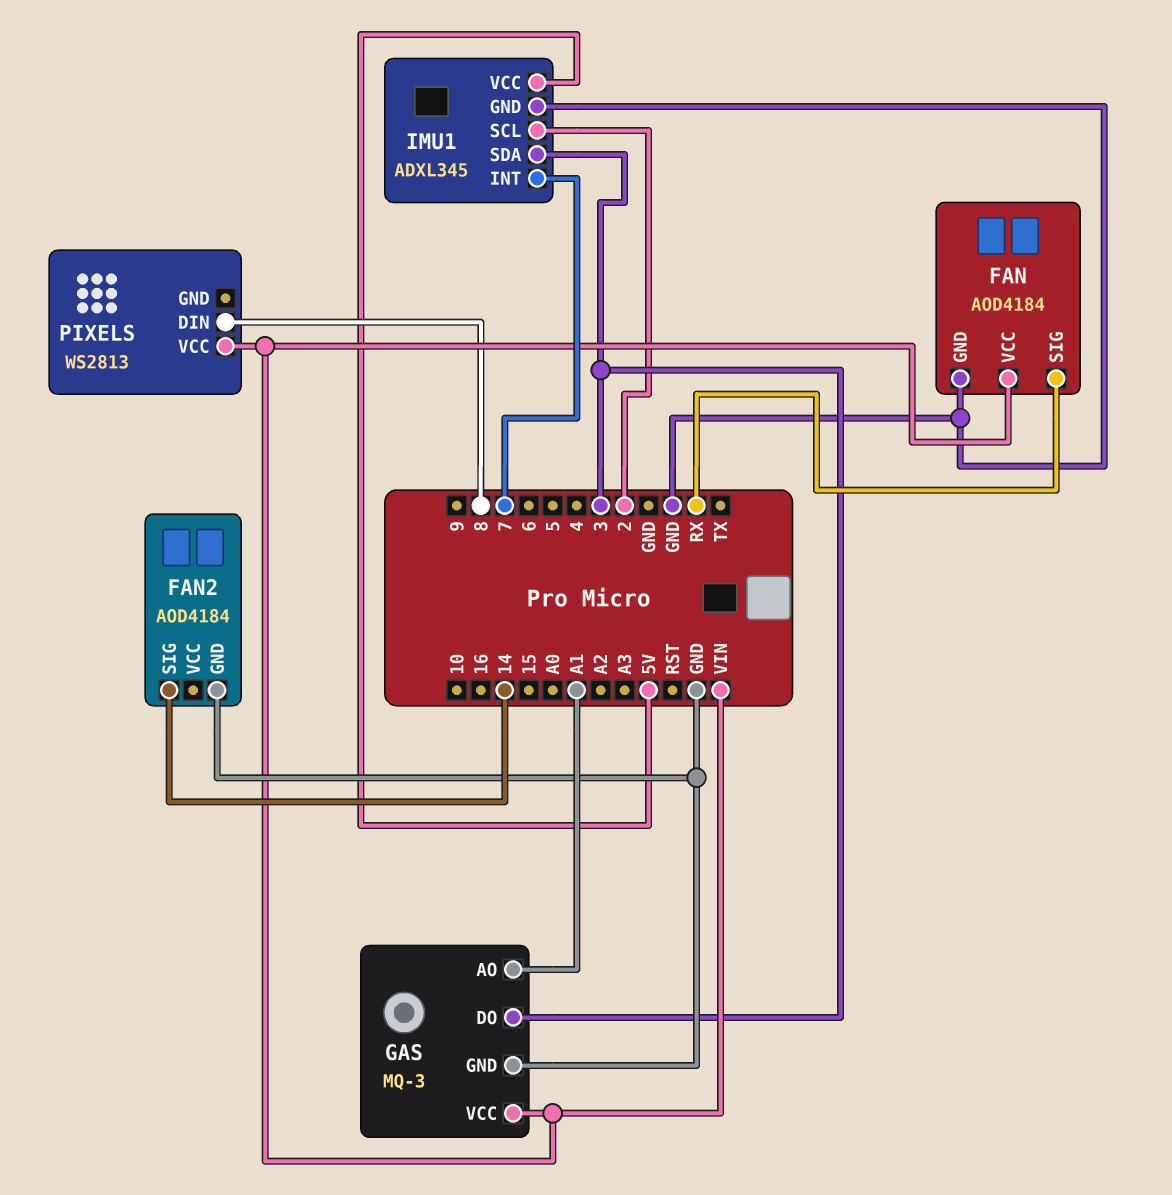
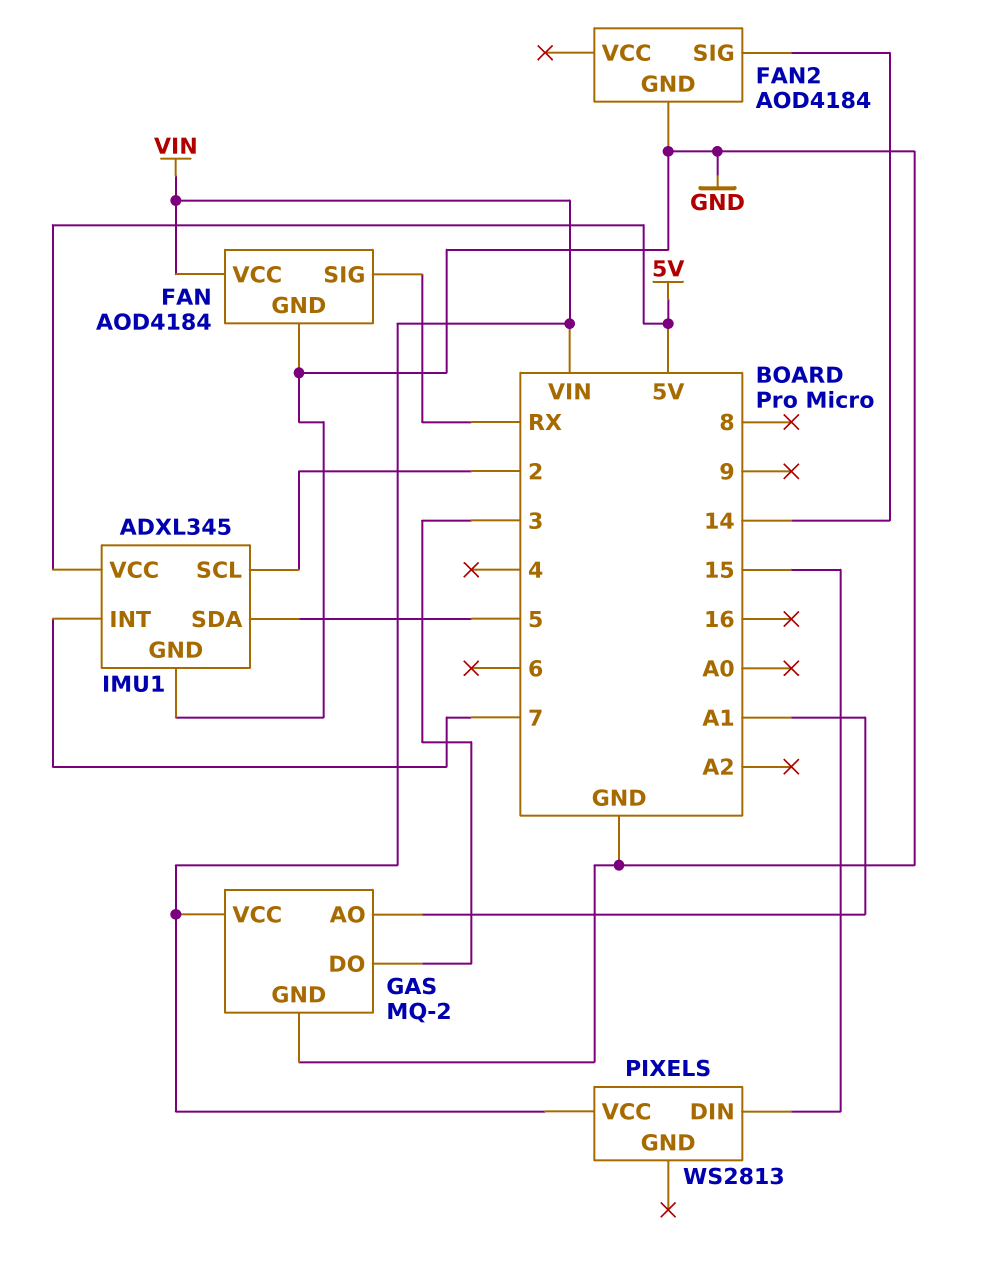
GAS: MQ-3 -> MQ-2
IMU1 pin SDA: 3 -> 5
PIXELS pin DIN: 8 -> 15

